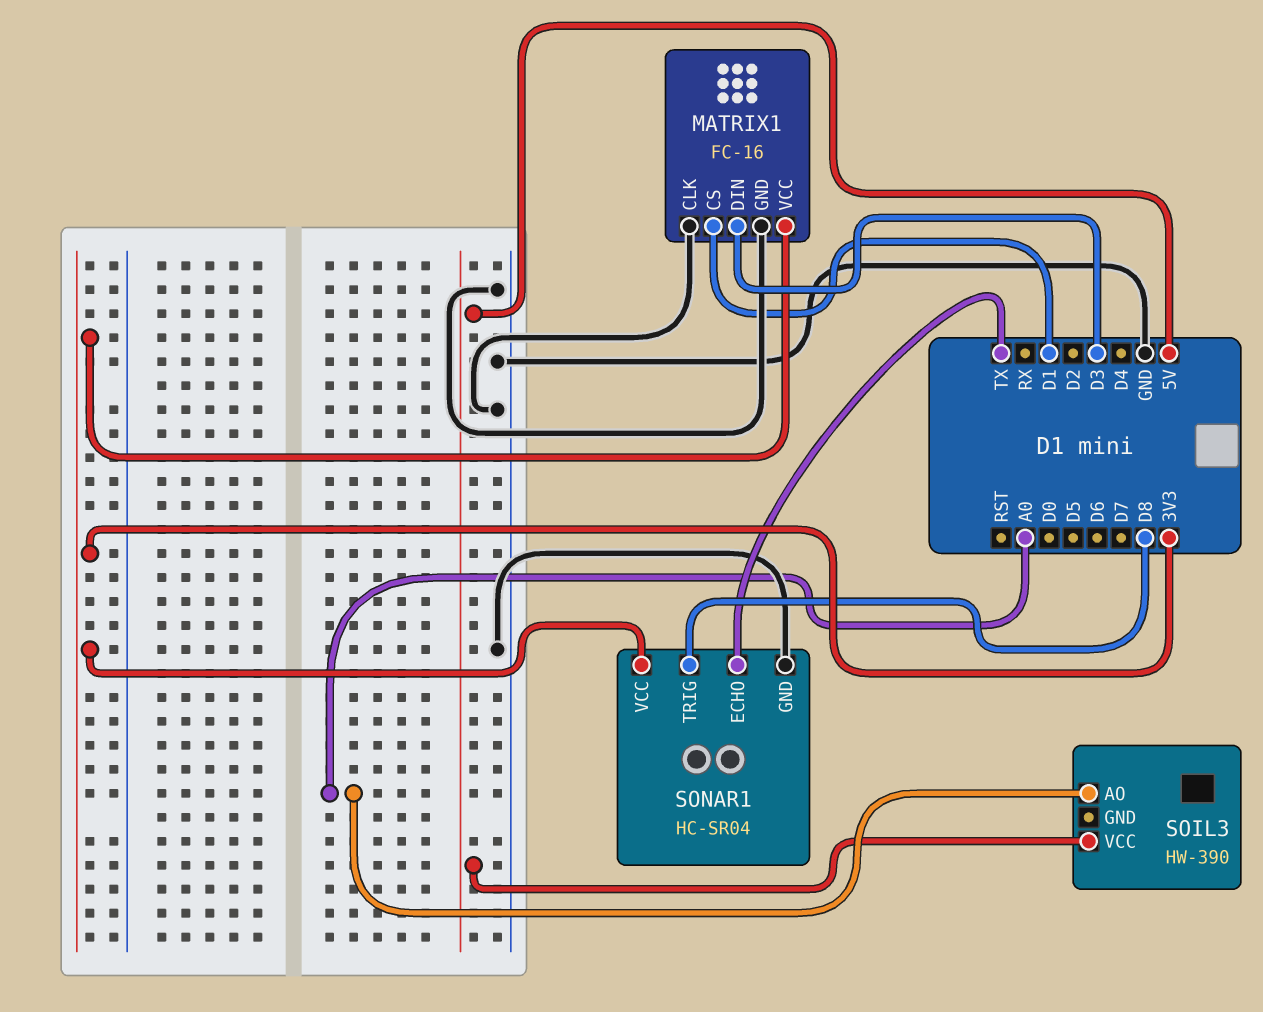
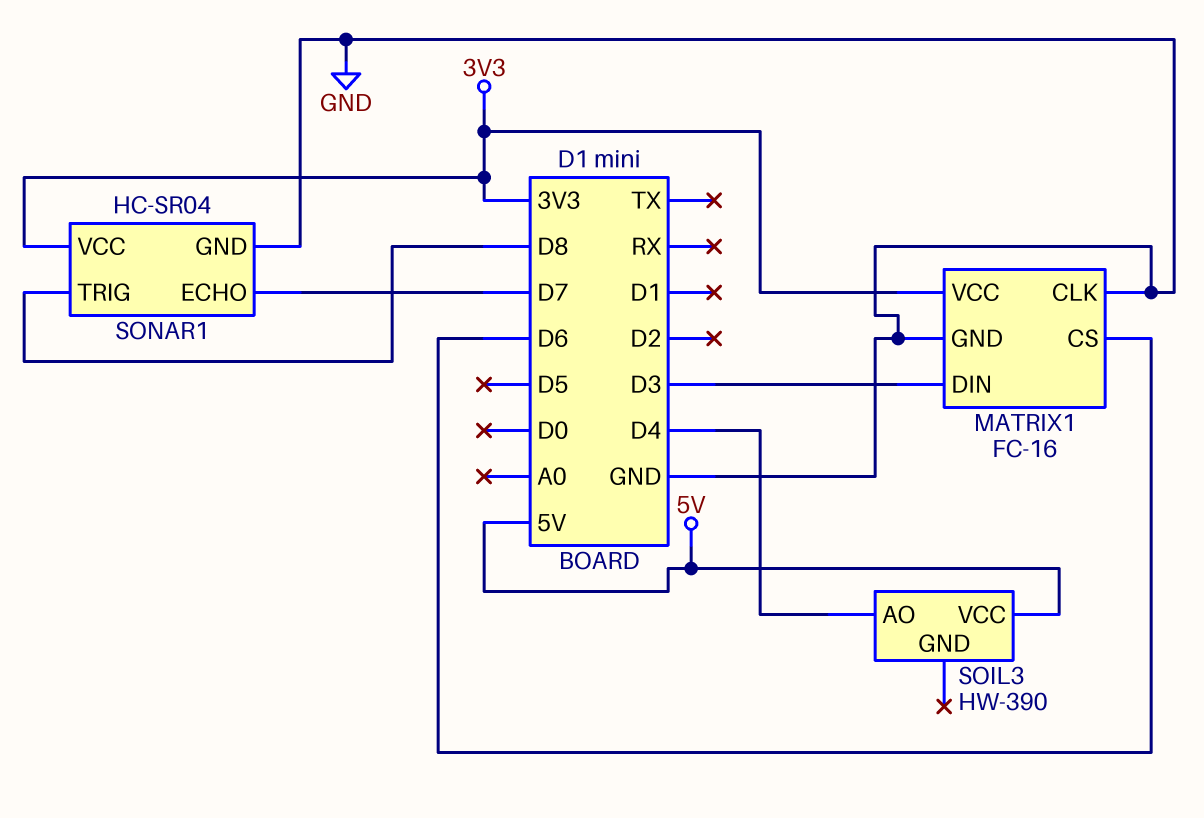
MATRIX1 pin CS: D1 -> D6
SOIL3 pin AO: A0 -> D4
SONAR1 pin ECHO: TX -> D7

